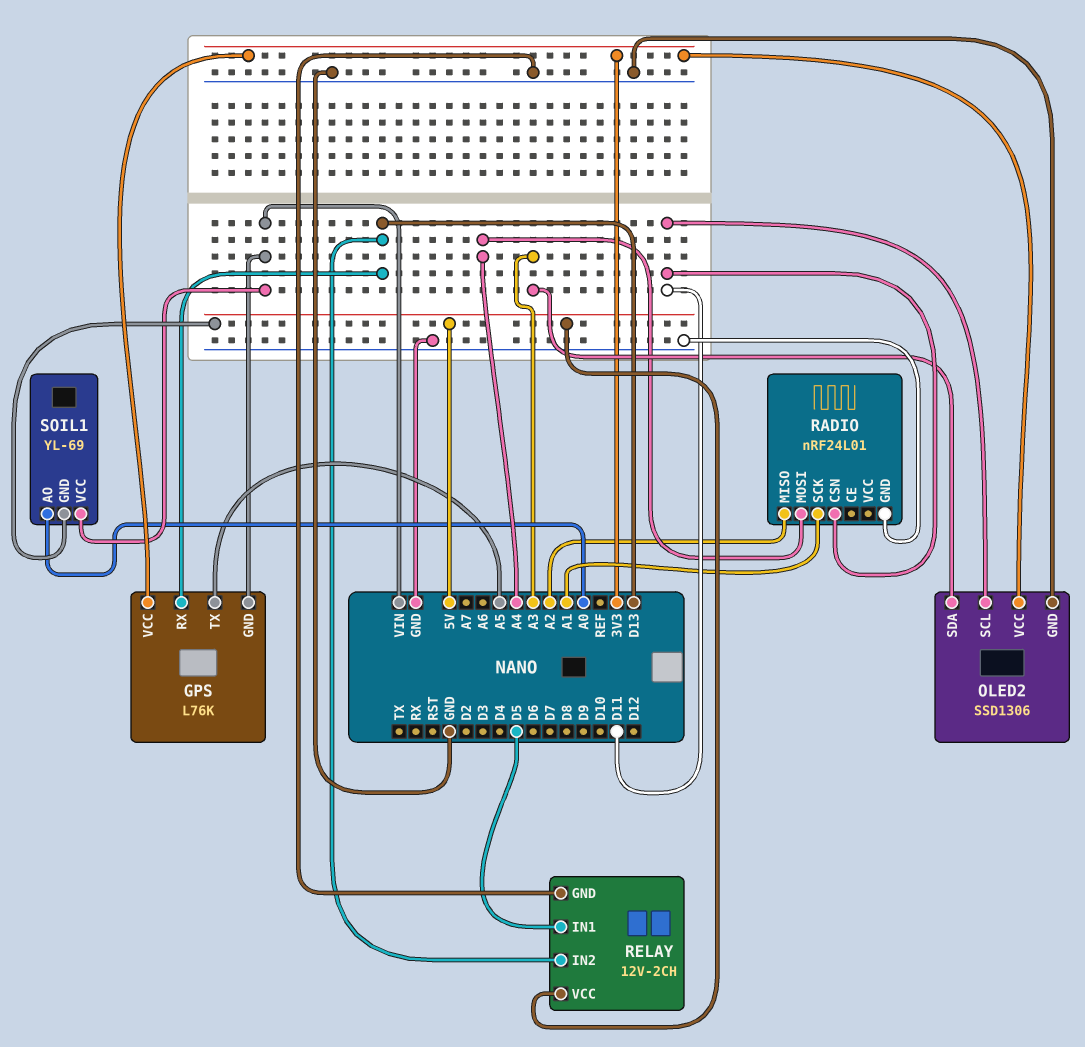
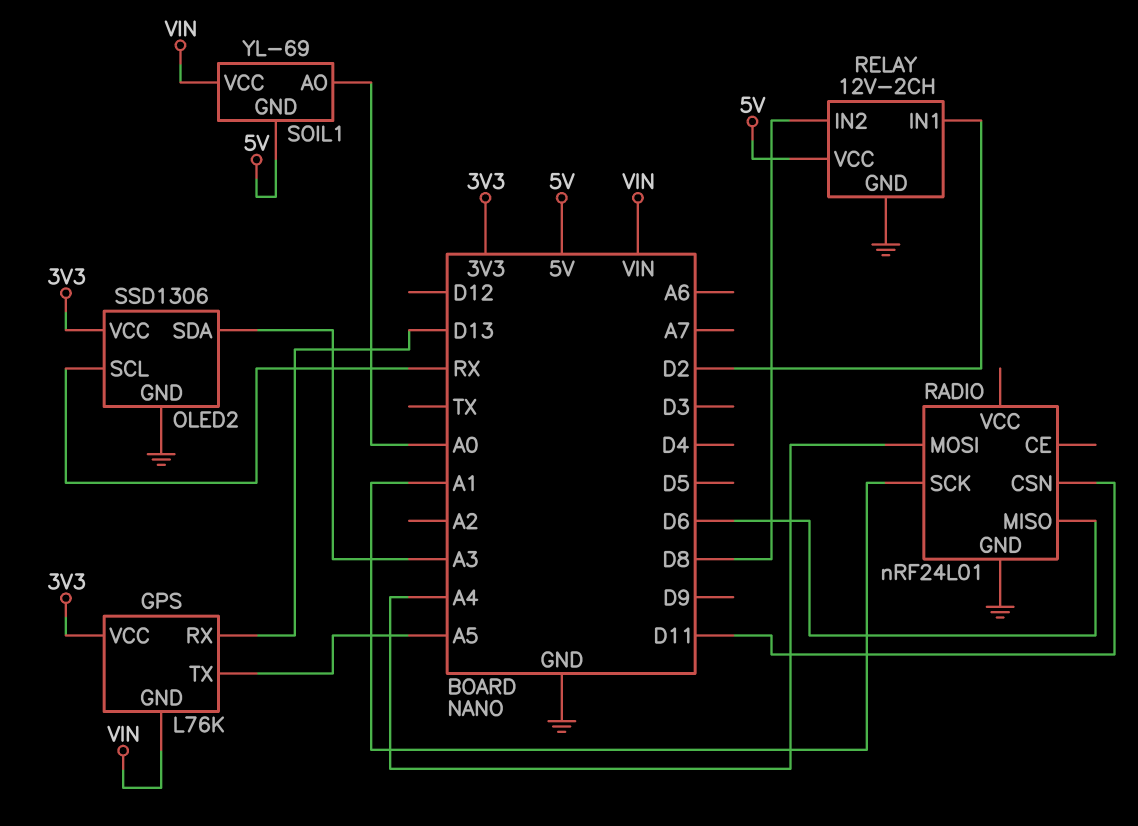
OLED2 pin SCL: D11 -> RX
RADIO pin MISO: A2 -> D6
RELAY pin IN1: D5 -> D2
RELAY pin IN2: D13 -> D8

